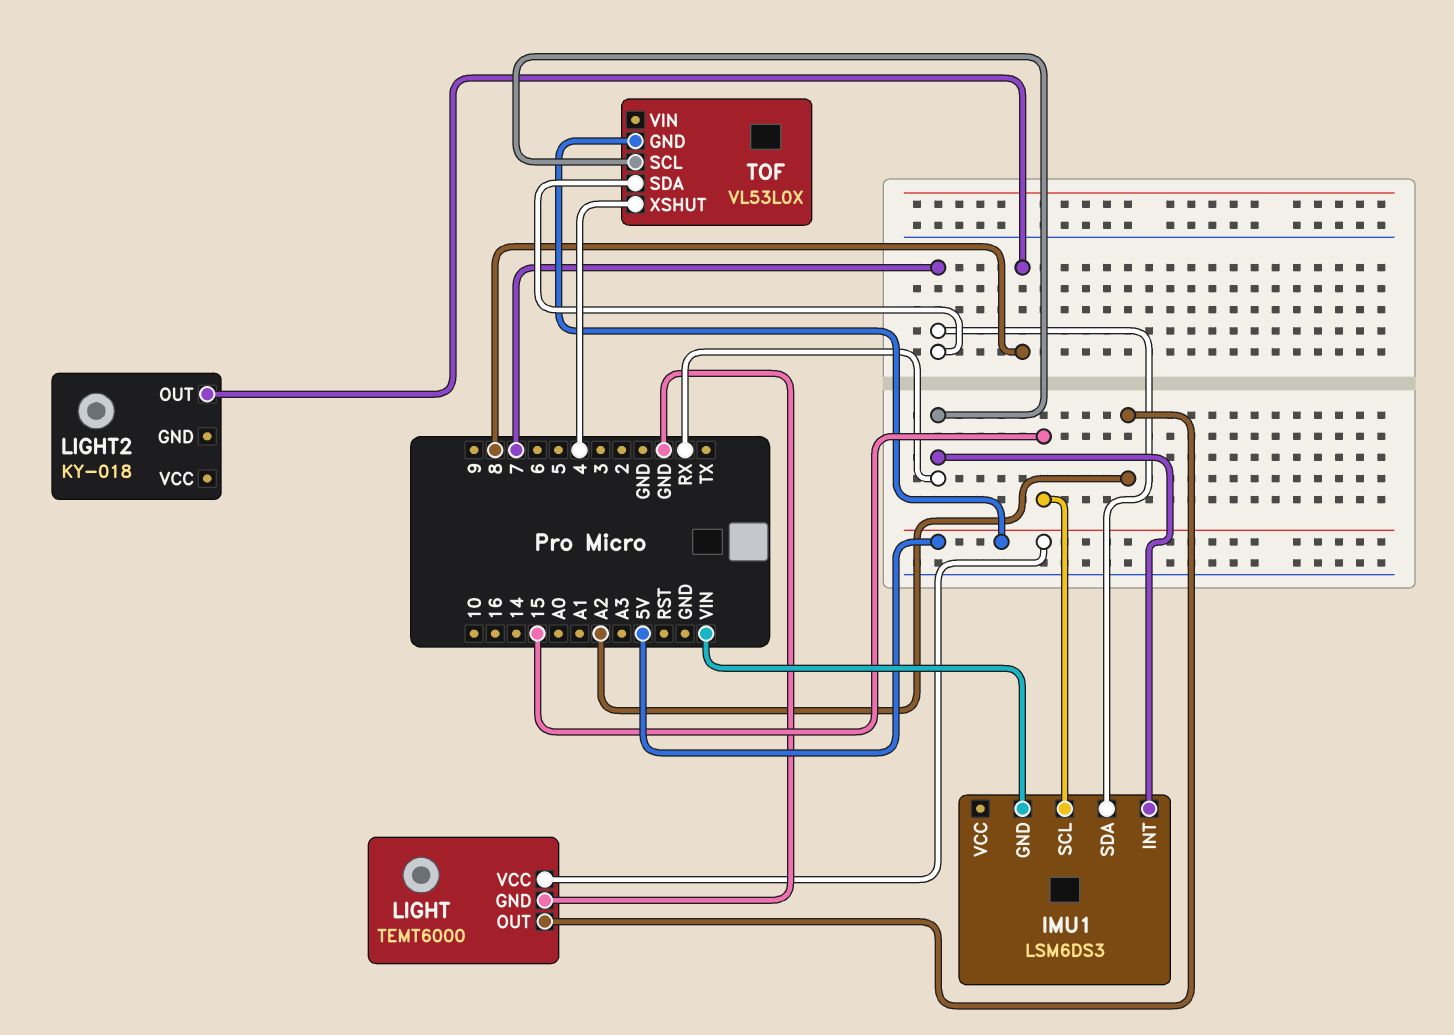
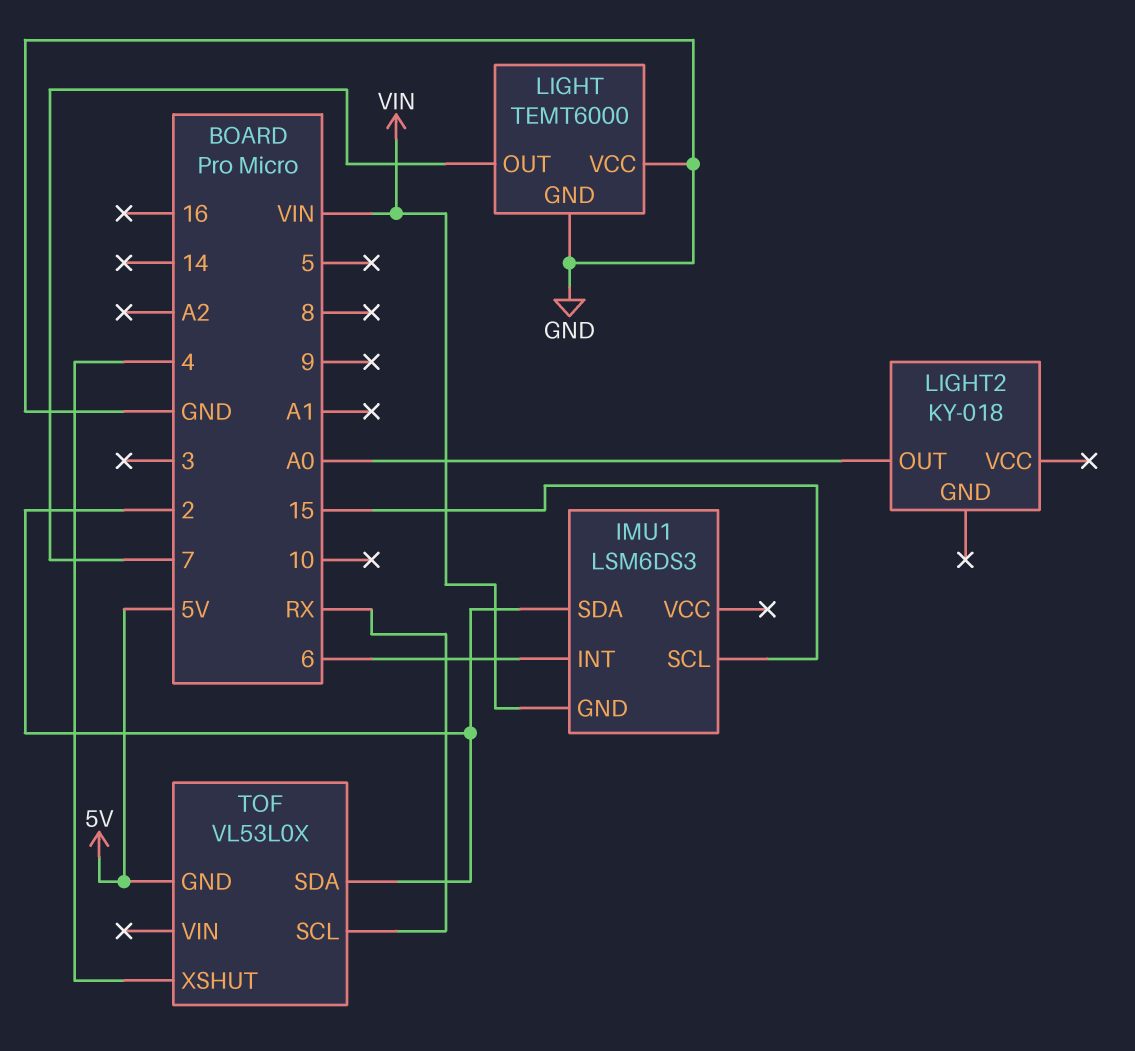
IMU1 pin INT: RX -> 6
IMU1 pin SDA: 7 -> 2
LIGHT pin OUT: A2 -> 7
LIGHT pin VCC: 5V -> GND
LIGHT2 pin OUT: 8 -> A0
TOF pin SDA: 7 -> 2

